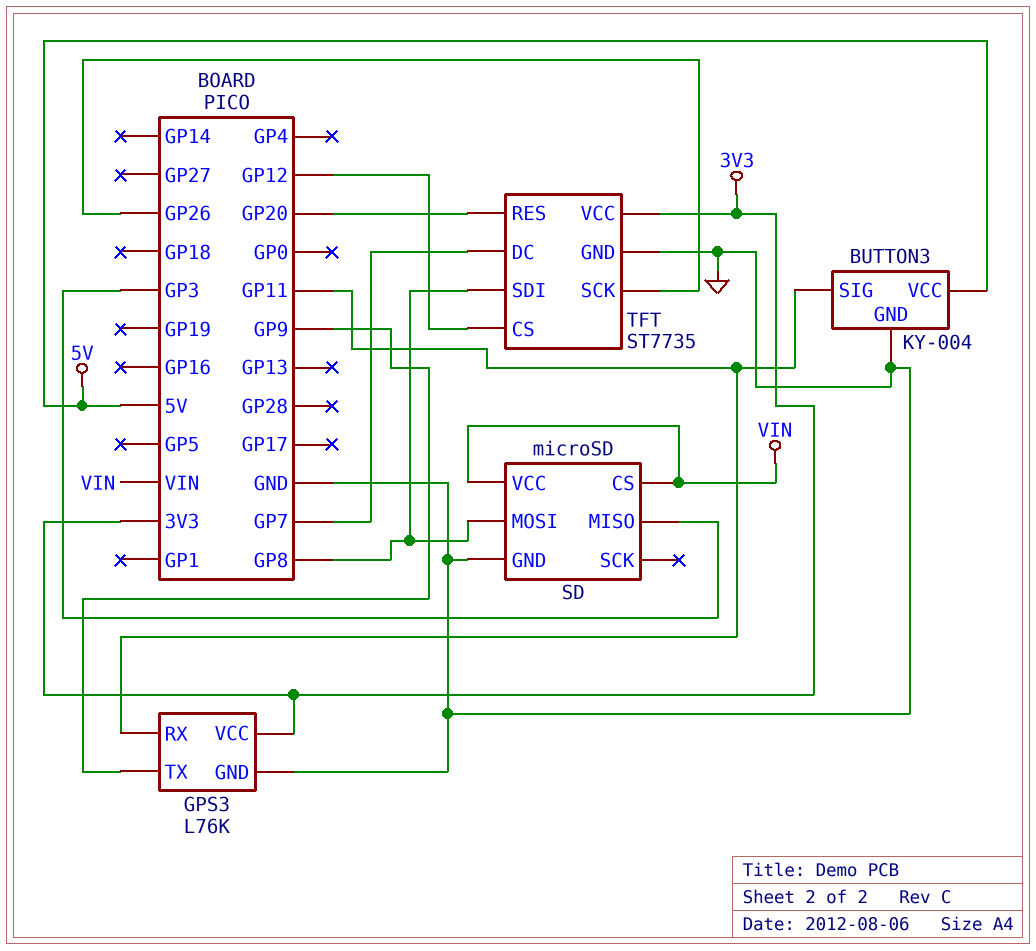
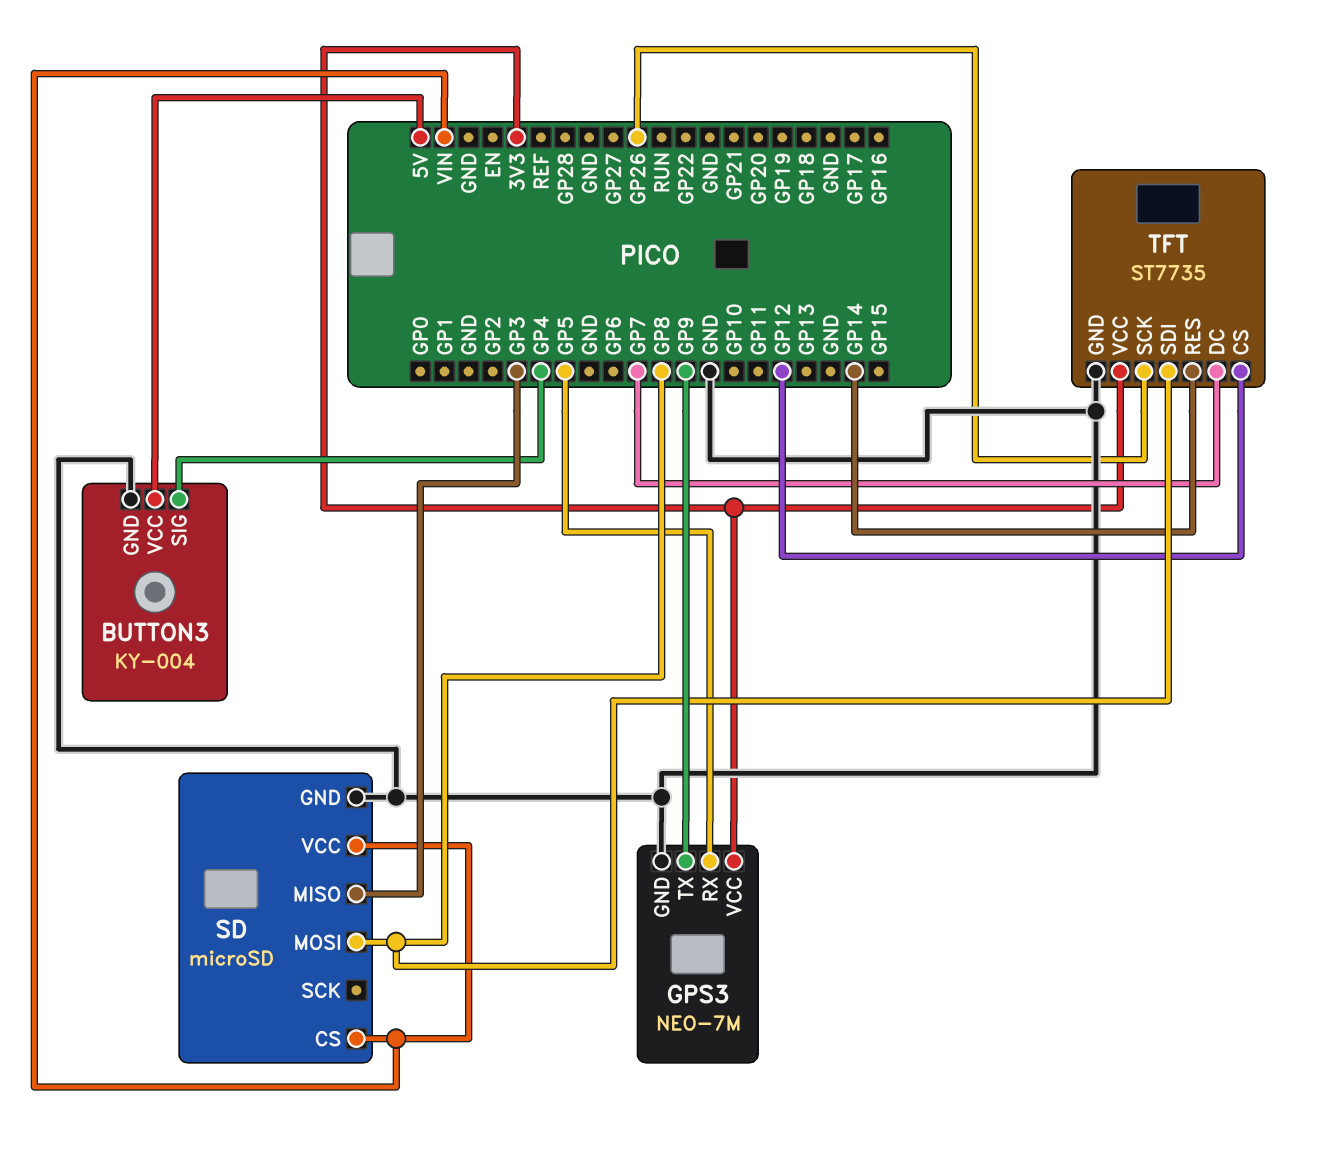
BUTTON3 pin SIG: GP11 -> GP4
GPS3: L76K -> NEO-7M
GPS3 pin RX: GP11 -> GP5
TFT pin RES: GP20 -> GP14

